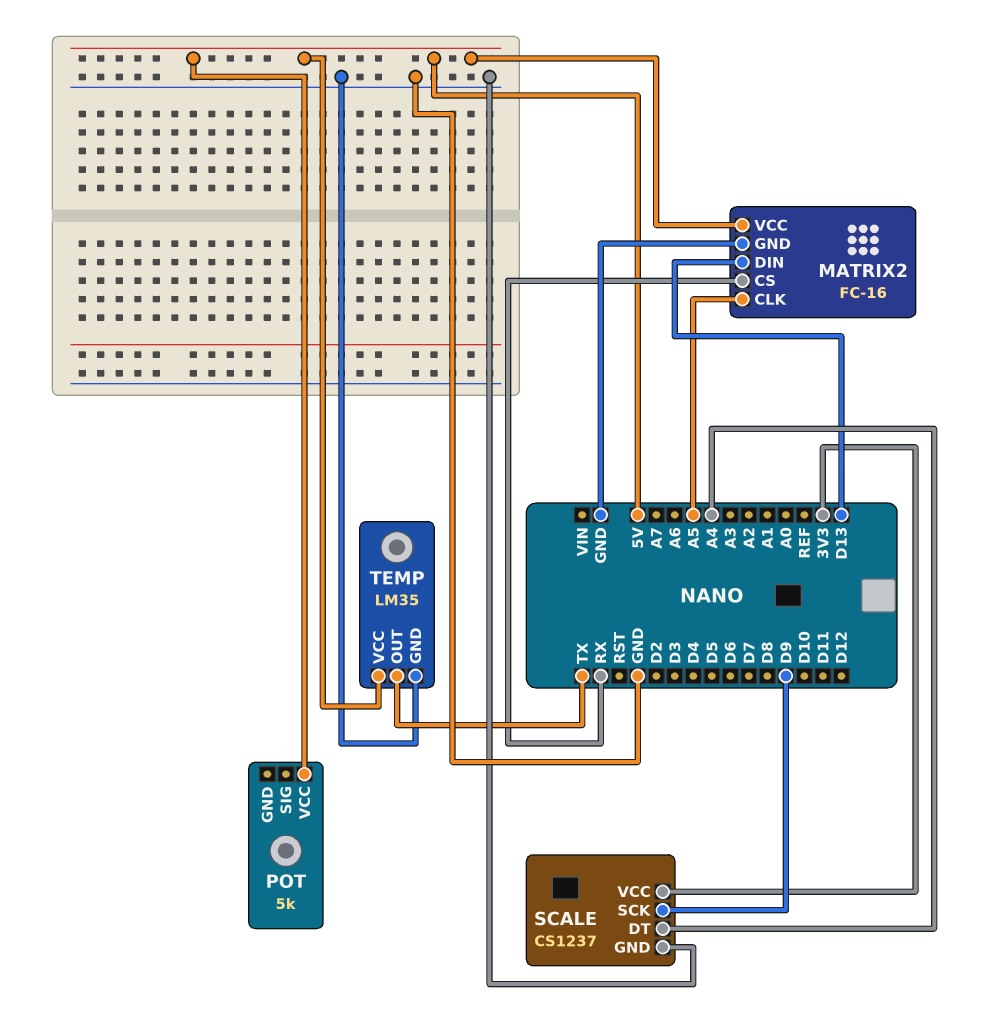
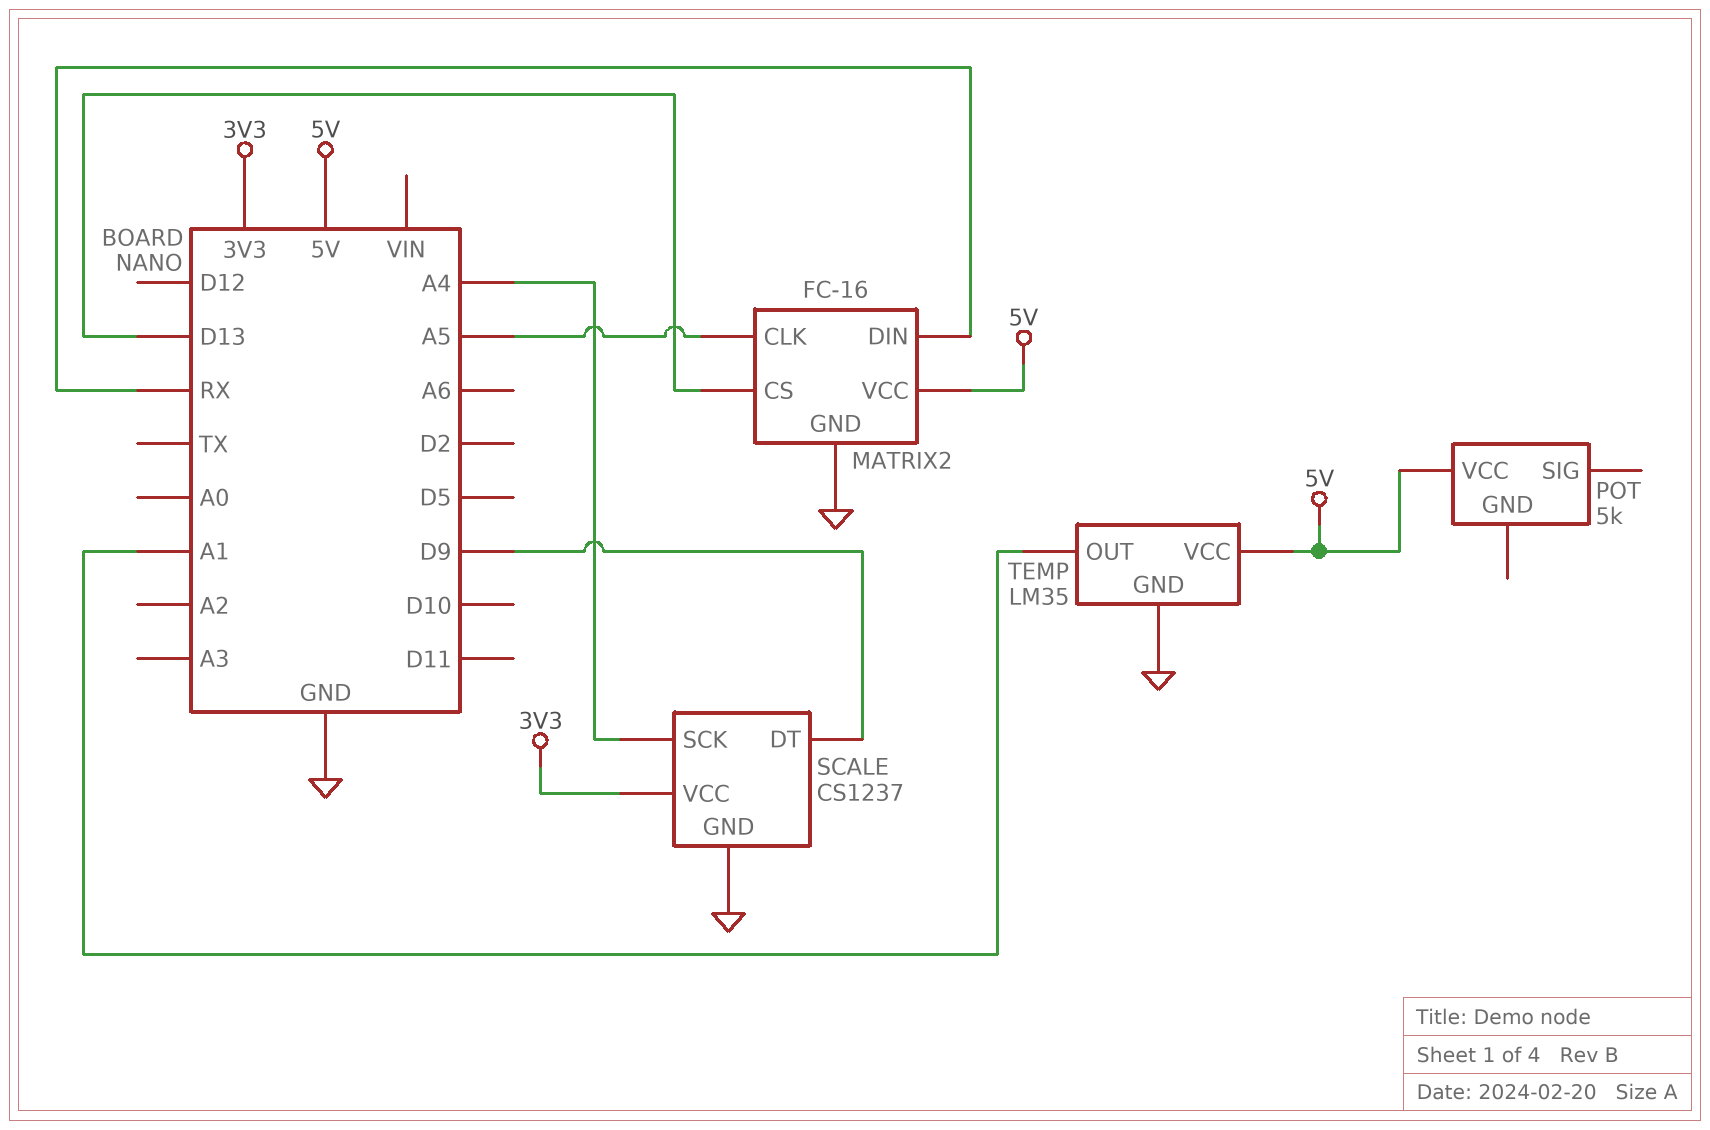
MATRIX2 pin CS: RX -> D13
MATRIX2 pin DIN: D13 -> RX
SCALE pin DT: A4 -> D9
SCALE pin SCK: D9 -> A4
TEMP pin OUT: TX -> A1

